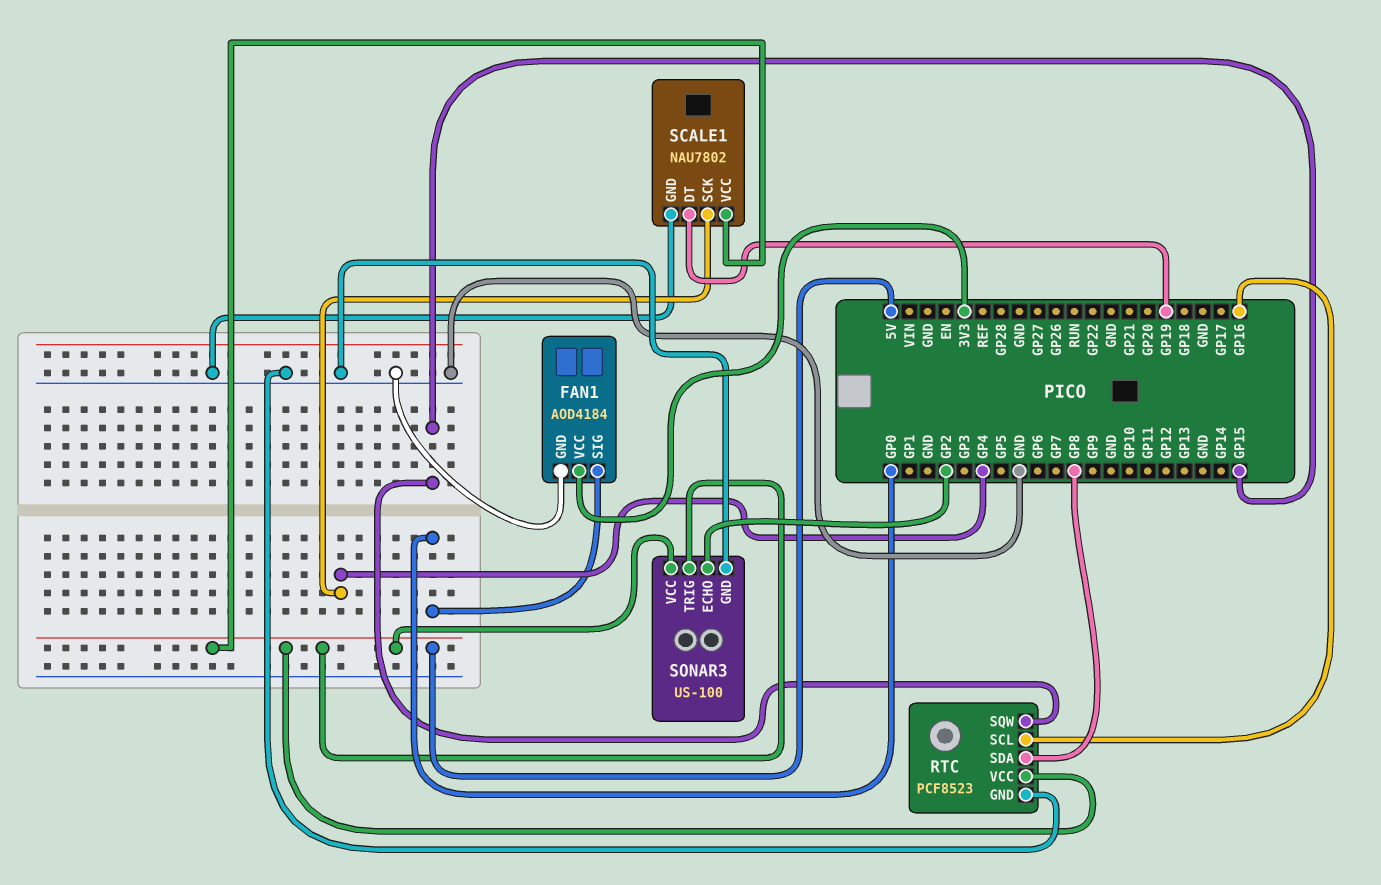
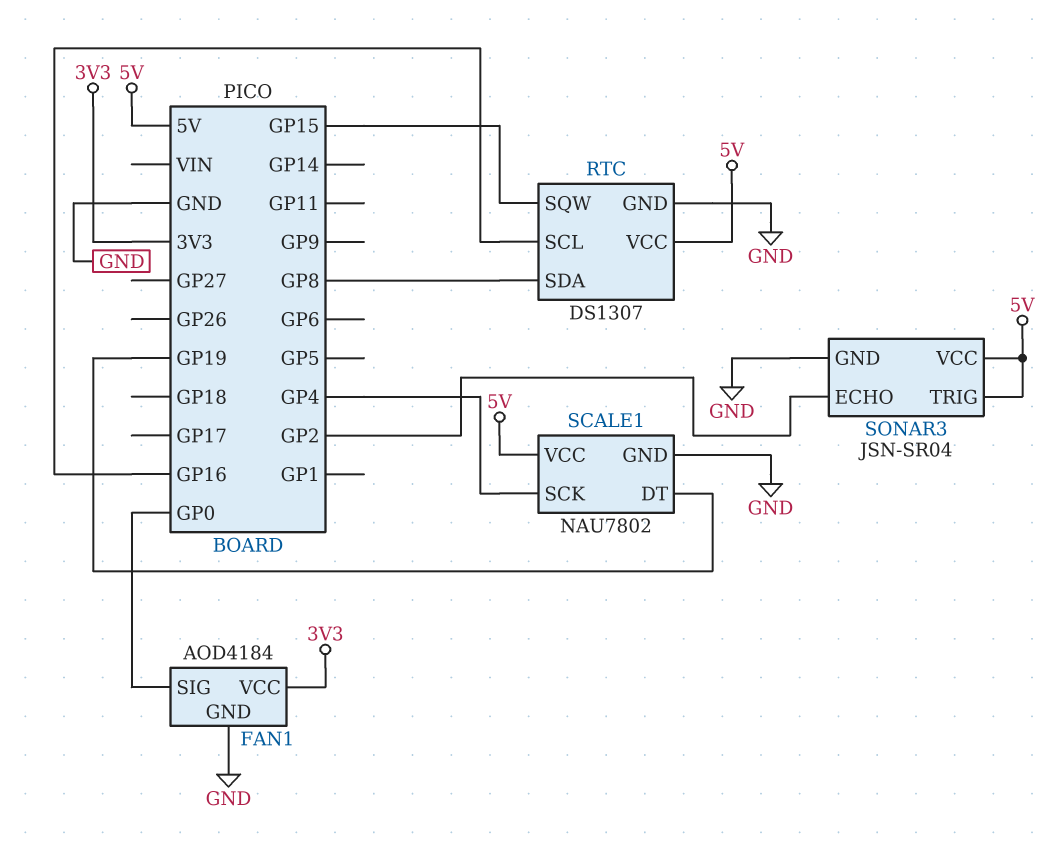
RTC: PCF8523 -> DS1307
SONAR3: US-100 -> JSN-SR04

